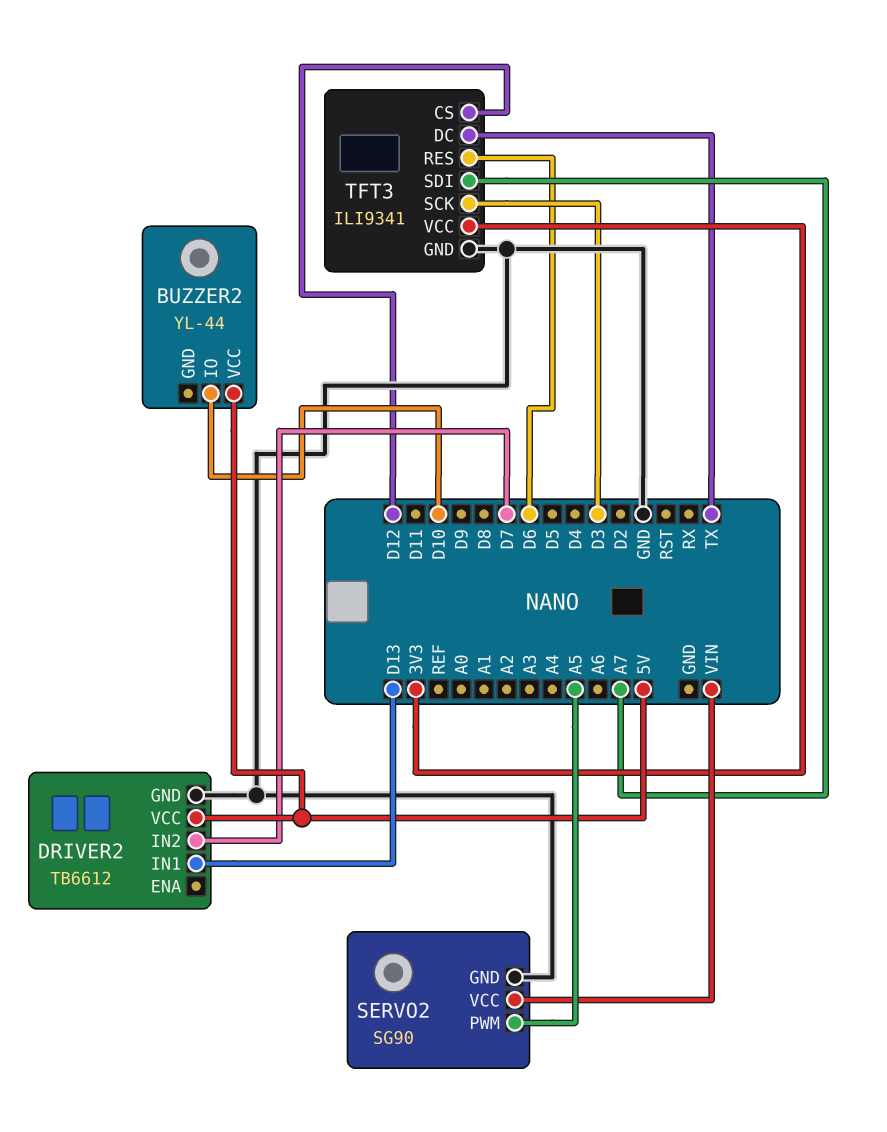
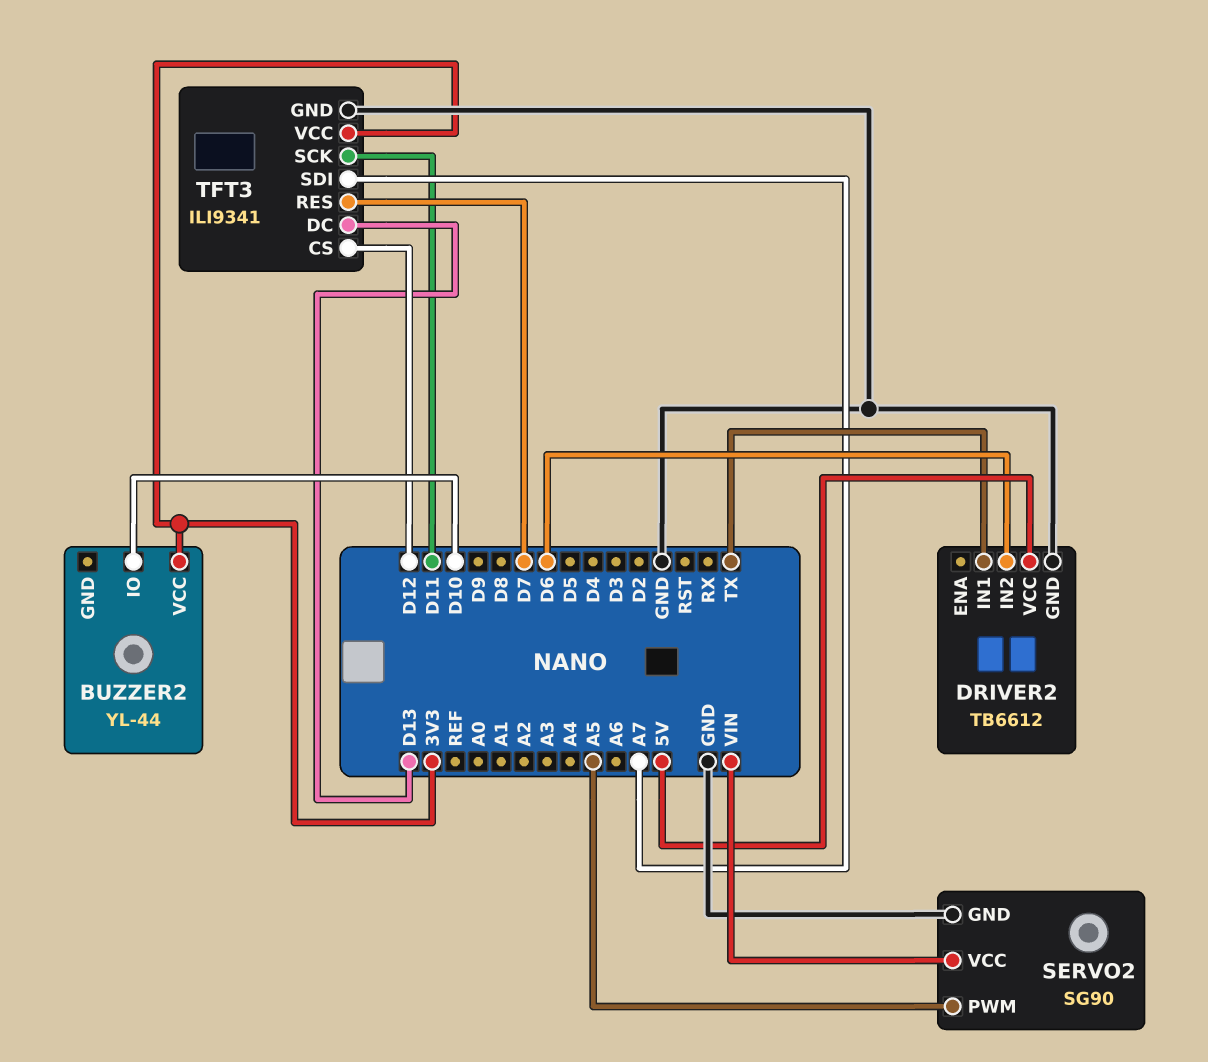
BUZZER2 pin VCC: 5V -> 3V3
DRIVER2 pin IN1: D13 -> TX
DRIVER2 pin IN2: D7 -> D6
TFT3 pin DC: TX -> D13
TFT3 pin RES: D6 -> D7
TFT3 pin SCK: D3 -> D11

